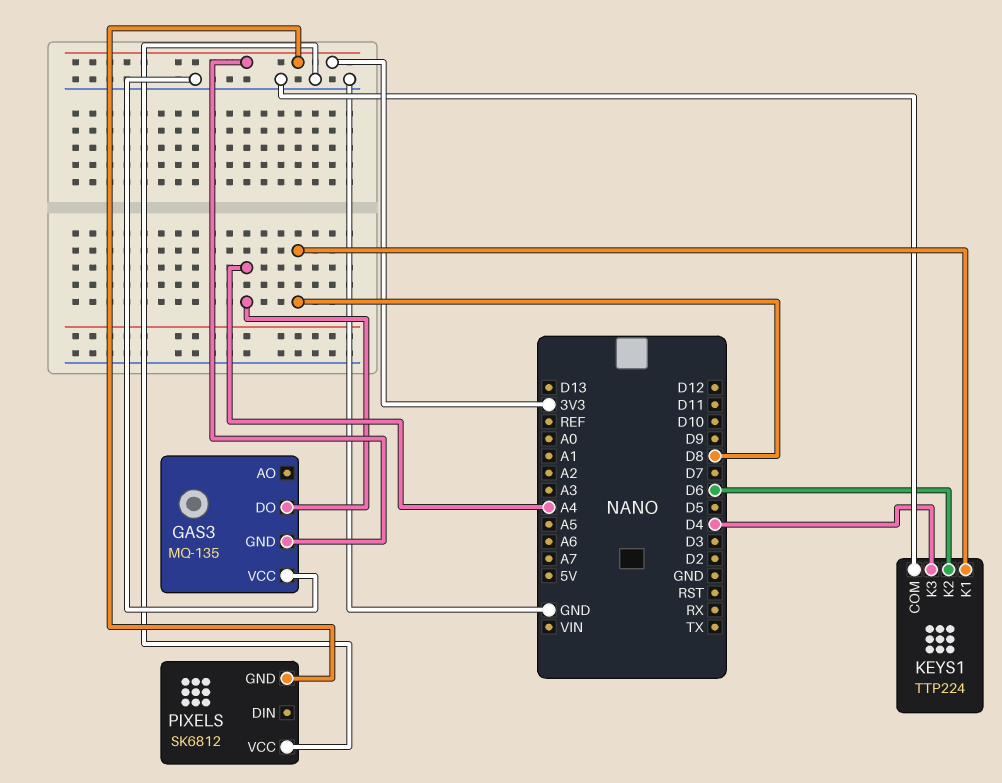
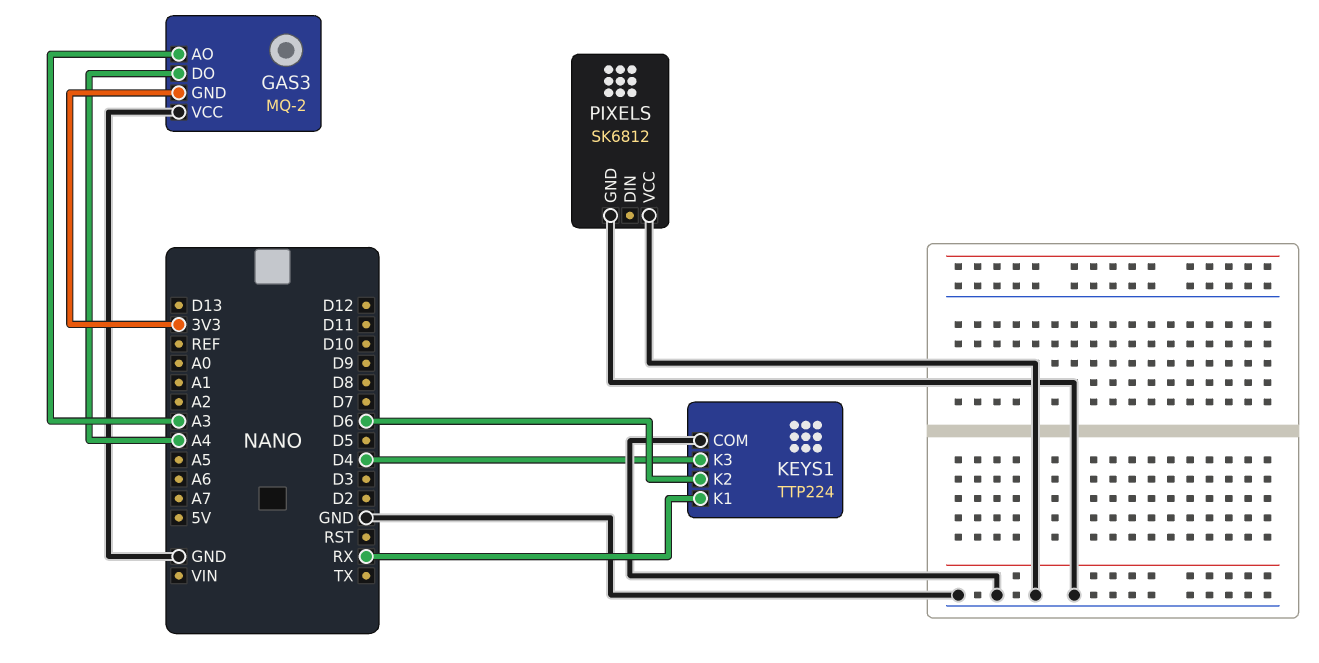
GAS3: MQ-135 -> MQ-2
GAS3 pin AO: none -> A3
KEYS1 pin K1: D8 -> RX
PIXELS pin GND: 3V3 -> GND

